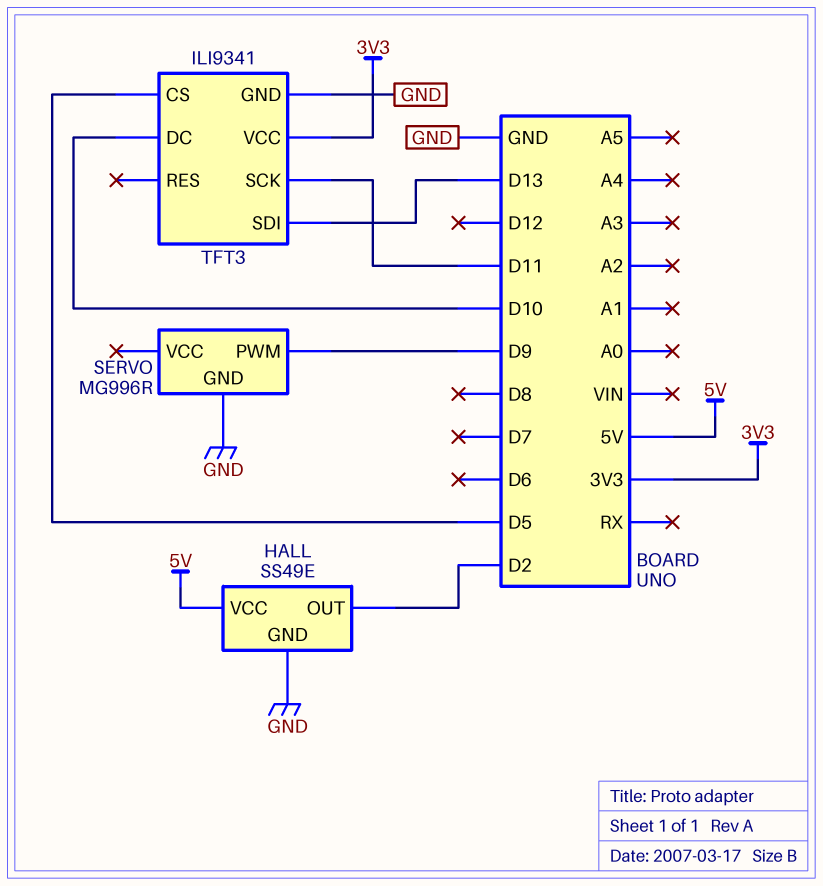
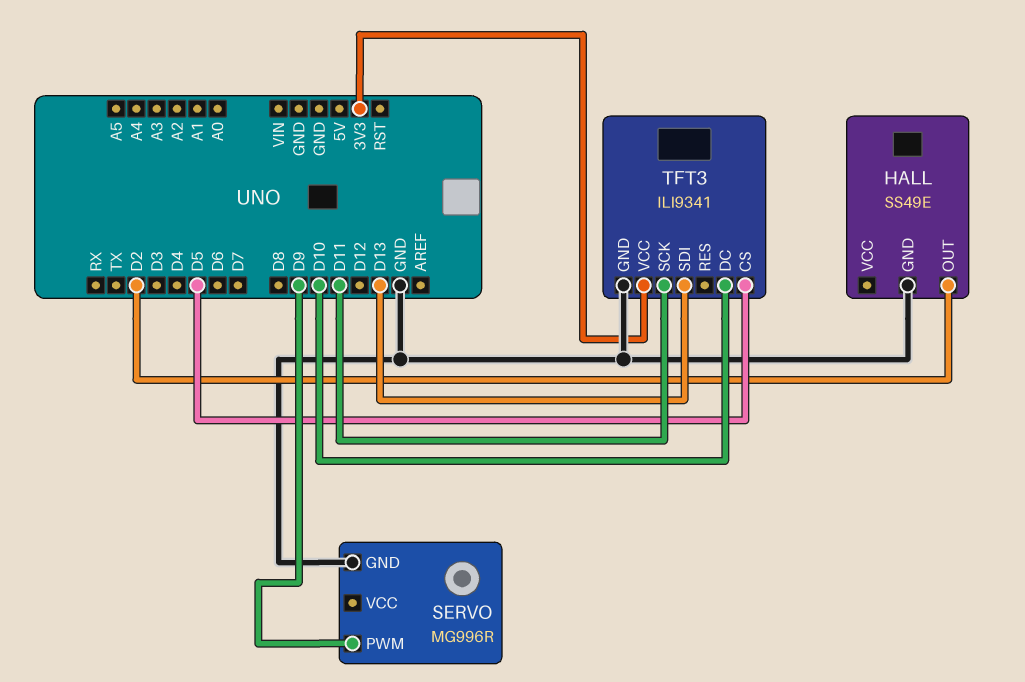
HALL pin VCC: 5V -> none

